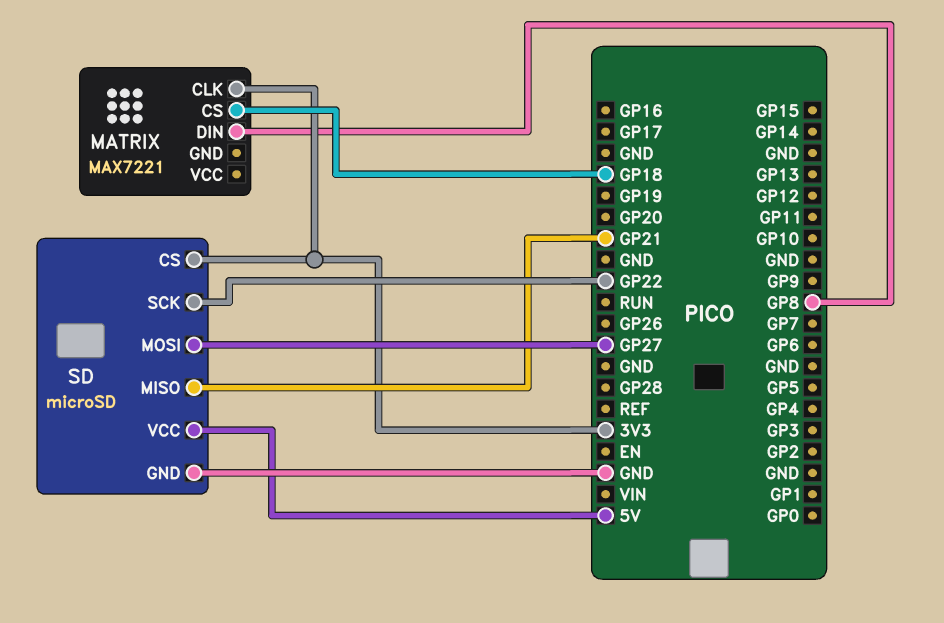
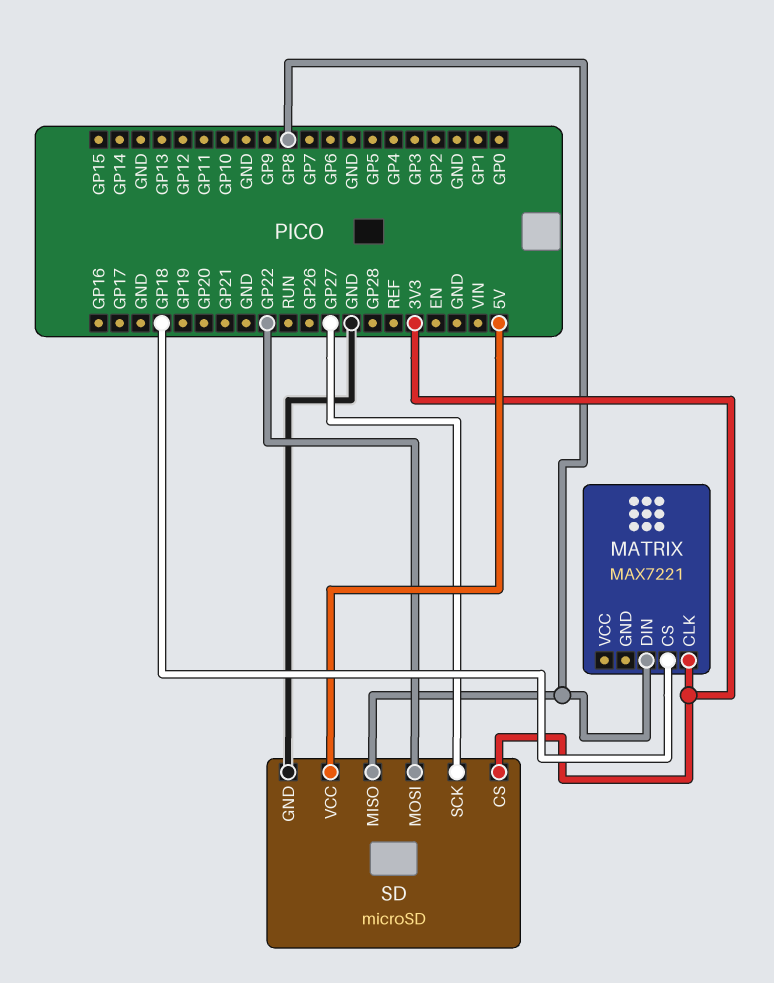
SD pin MISO: GP21 -> GP8
SD pin MOSI: GP27 -> GP22
SD pin SCK: GP22 -> GP27

